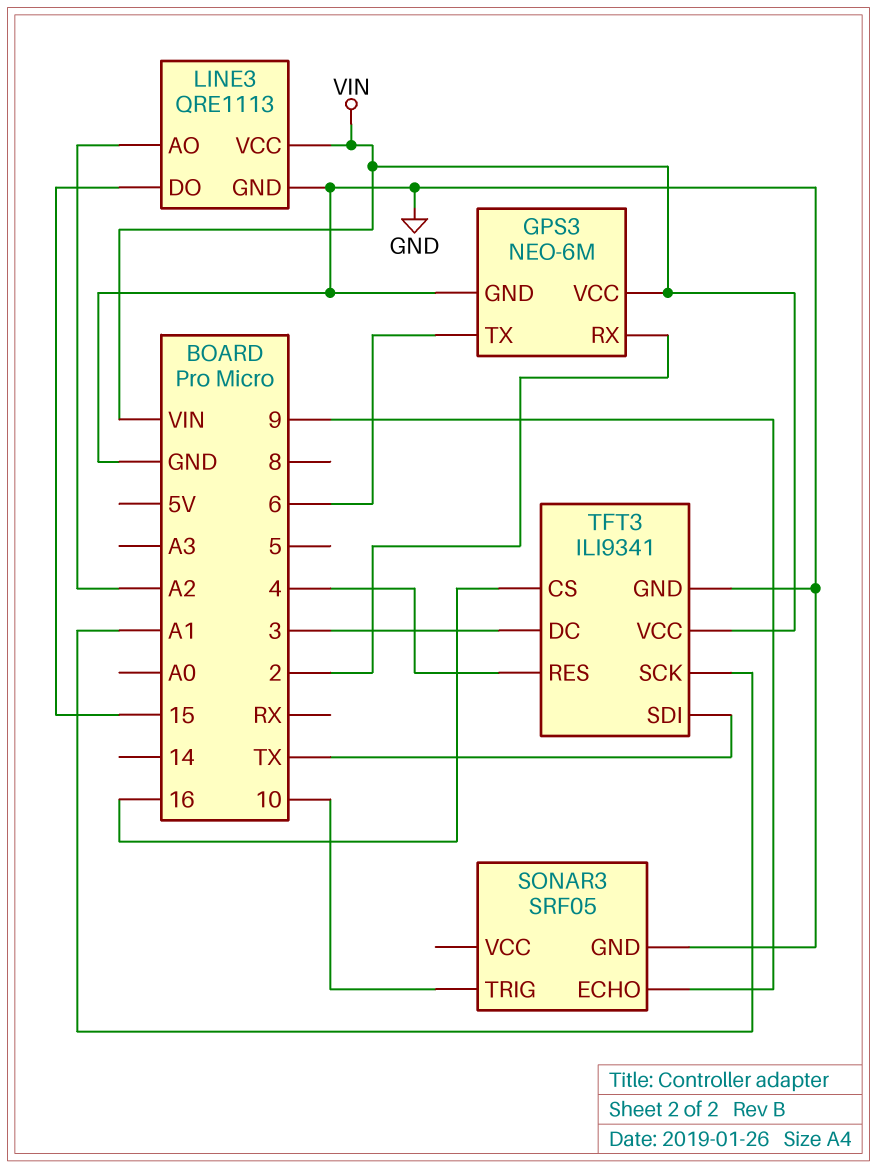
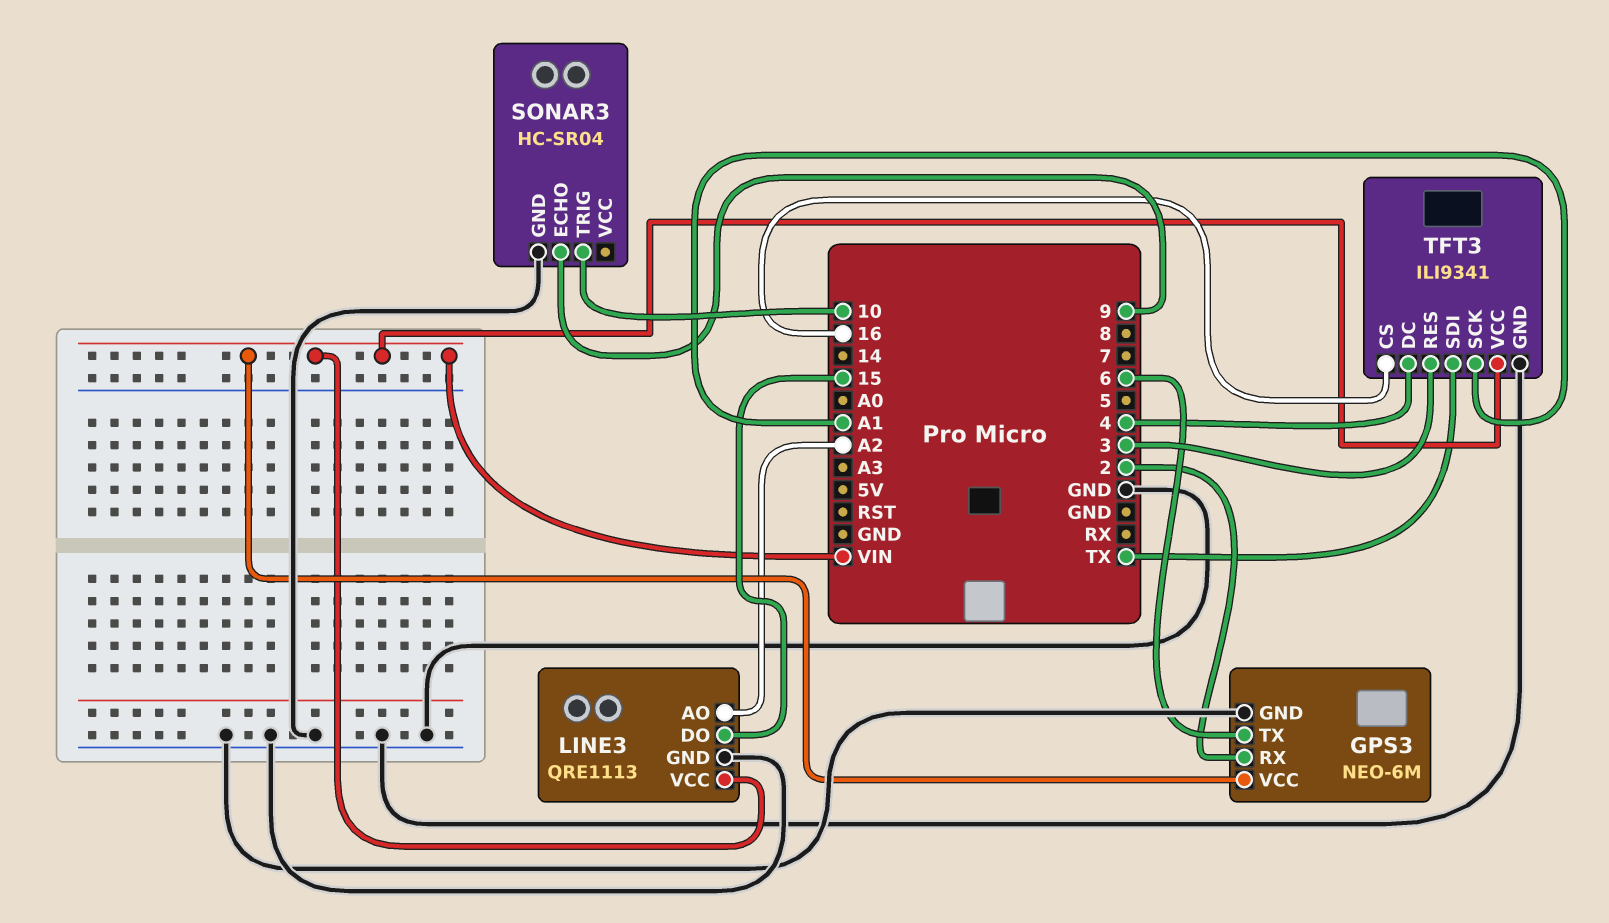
SONAR3: SRF05 -> HC-SR04
TFT3 pin DC: 3 -> 4
TFT3 pin RES: 4 -> 3

